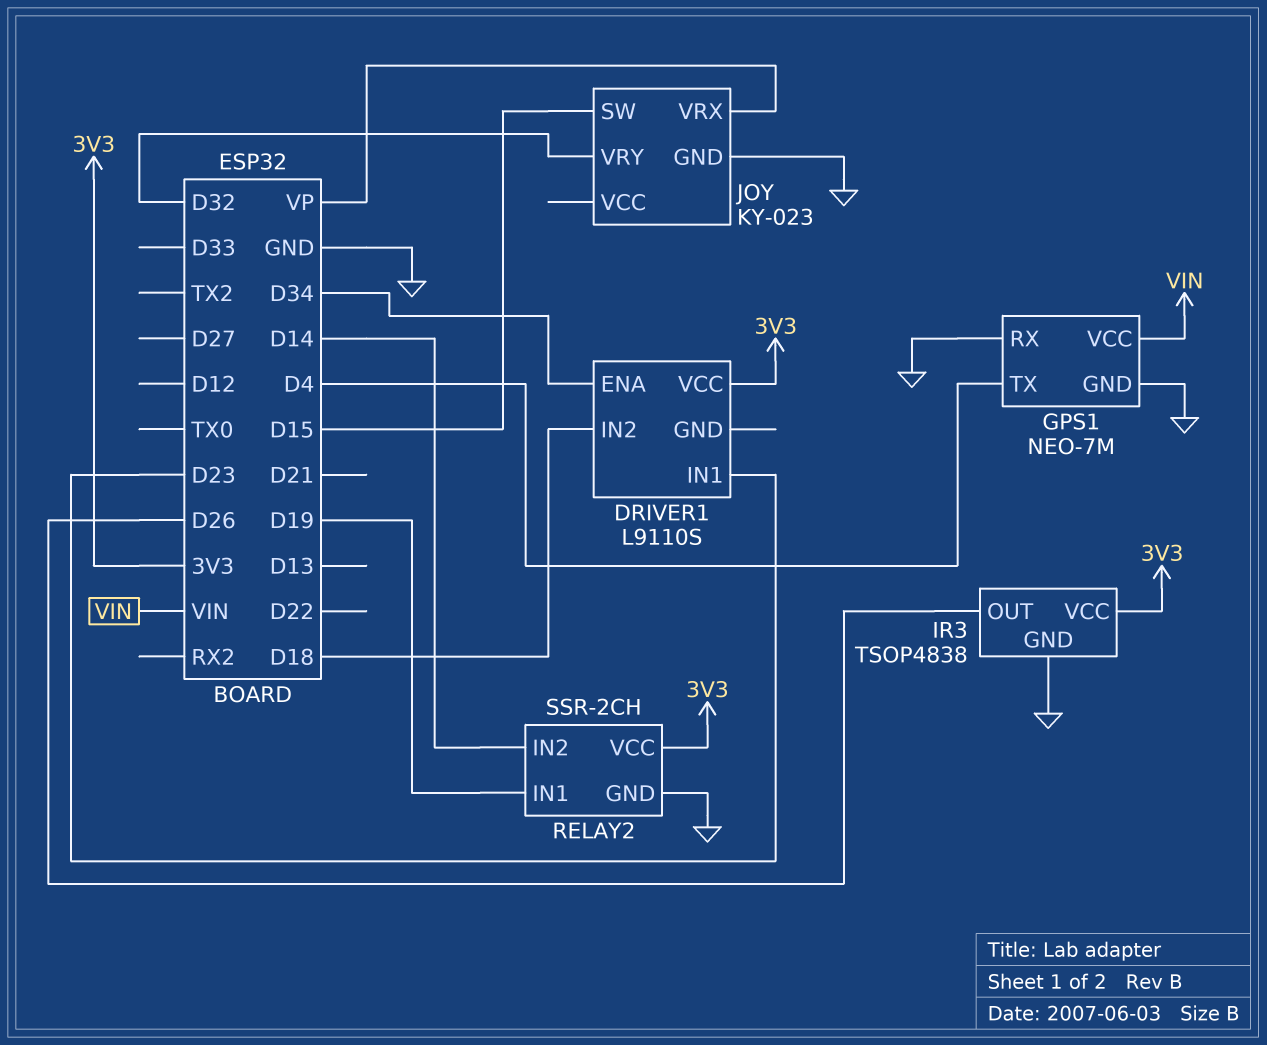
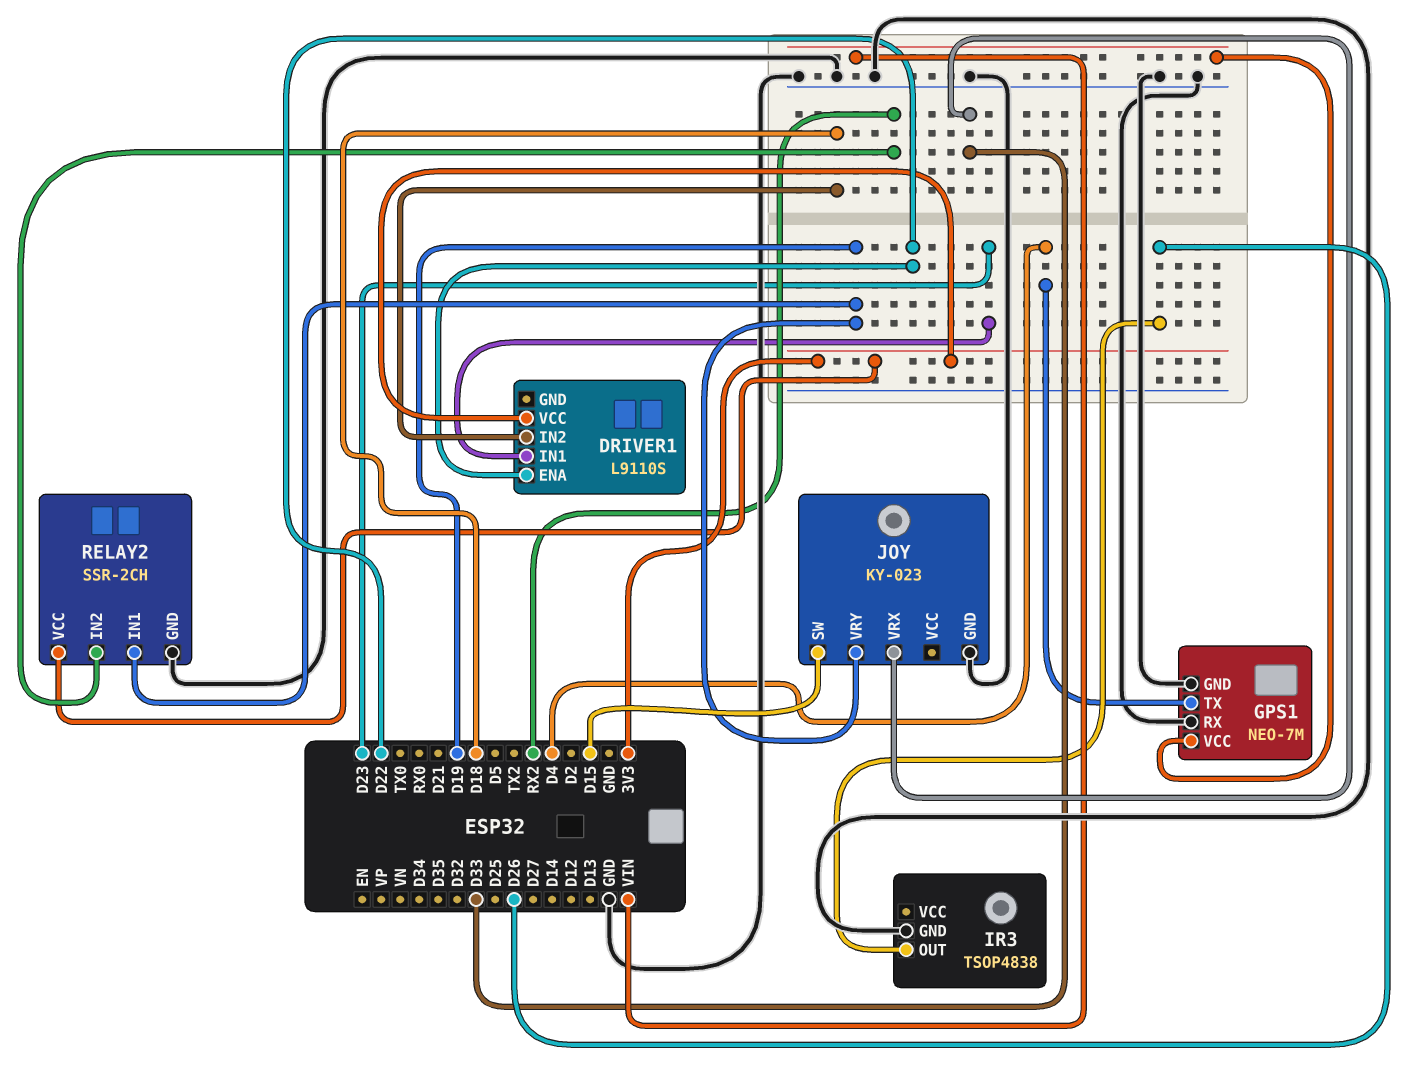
DRIVER1 pin ENA: D34 -> D22
IR3 pin VCC: 3V3 -> none
JOY pin VRX: VP -> D33
JOY pin VRY: D32 -> D19
RELAY2 pin IN2: D14 -> RX2

